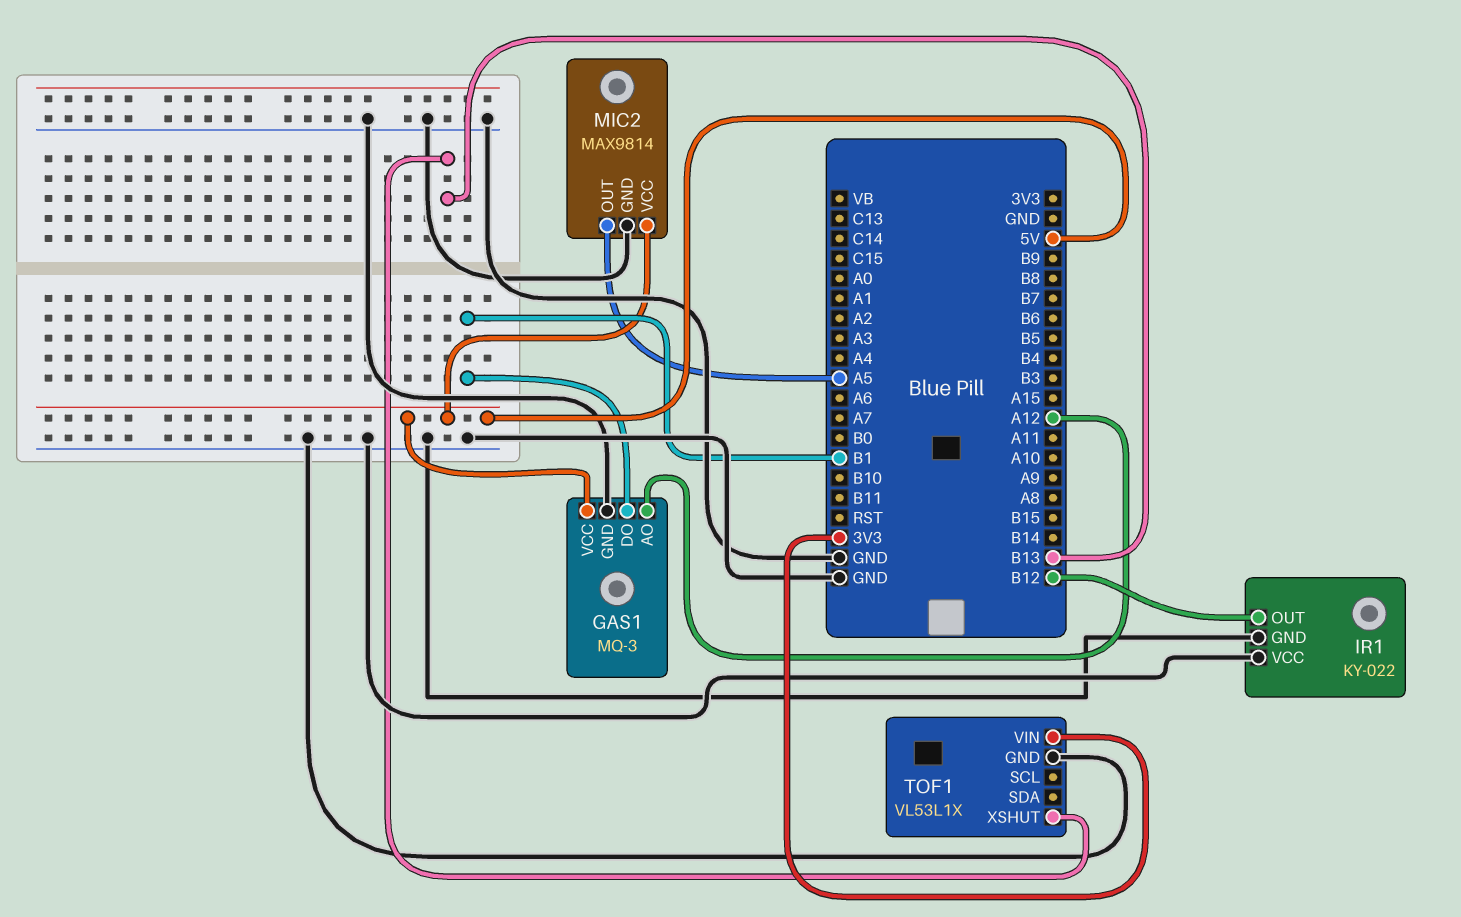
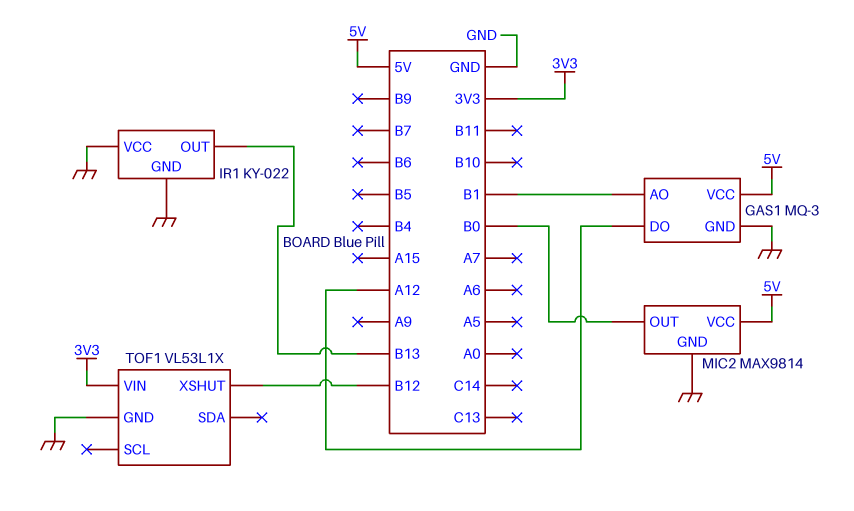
GAS1 pin AO: A12 -> B1
GAS1 pin DO: B1 -> A12
IR1 pin OUT: B12 -> B13
MIC2 pin OUT: A5 -> B0
TOF1 pin XSHUT: B13 -> B12

